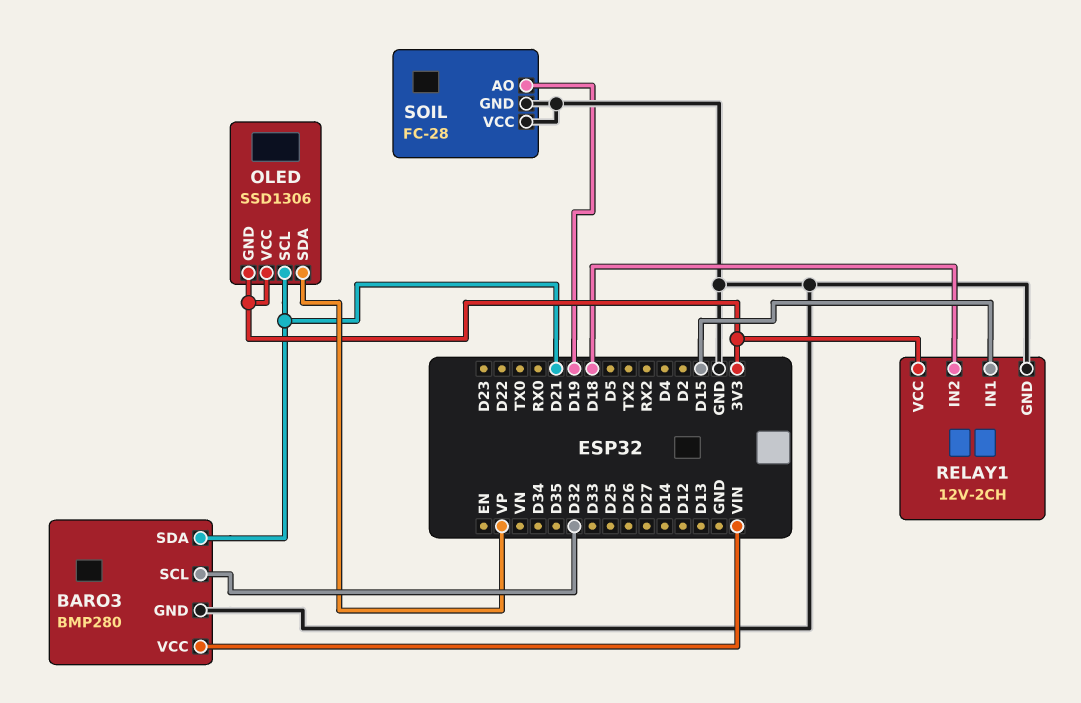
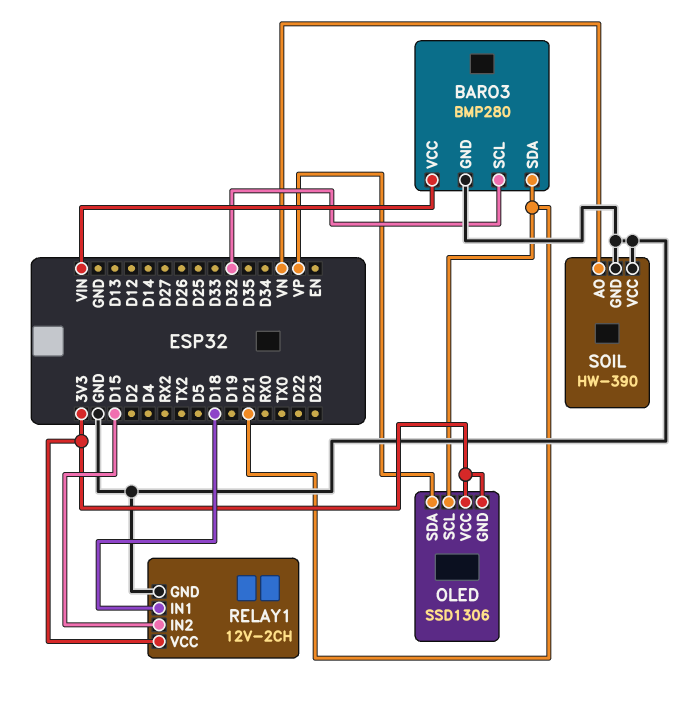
RELAY1 pin IN1: D15 -> D18
RELAY1 pin IN2: D18 -> D15
SOIL: FC-28 -> HW-390
SOIL pin AO: D19 -> VN

